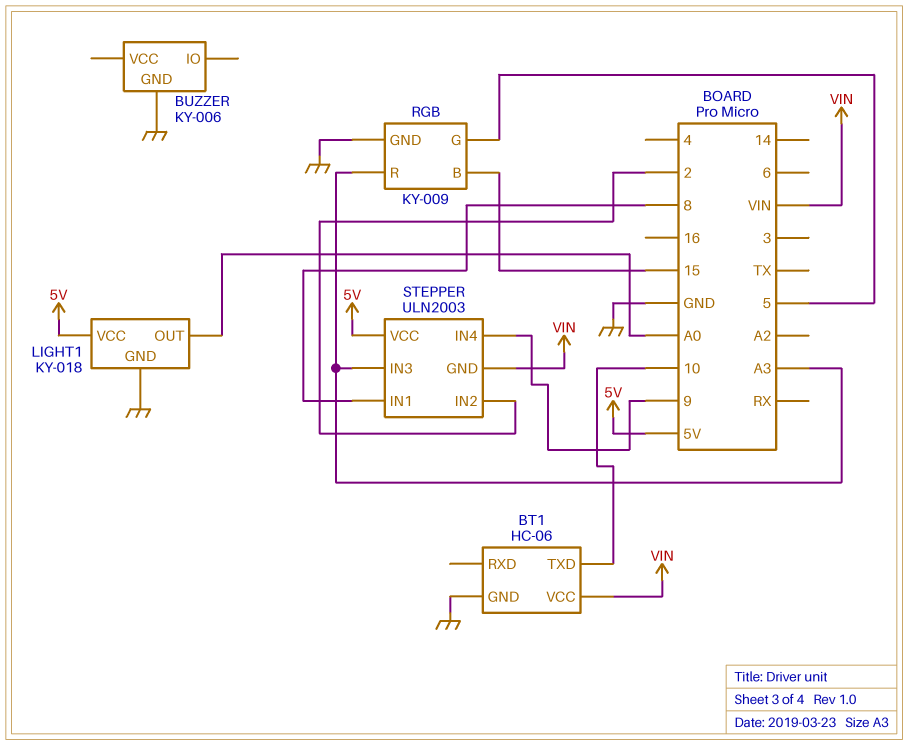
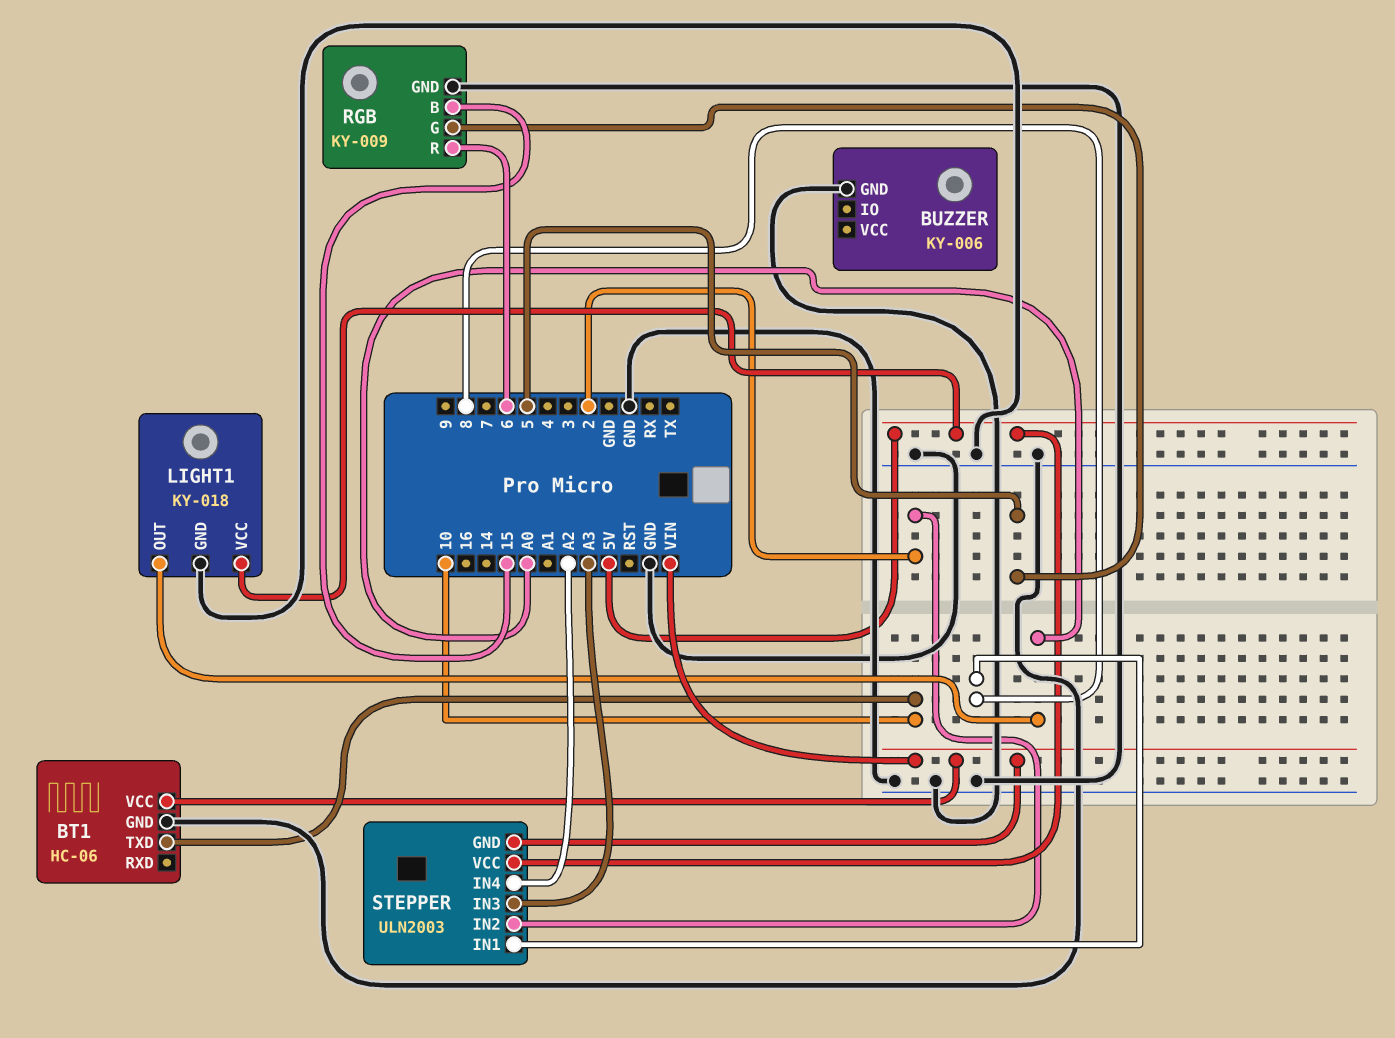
RGB pin R: A3 -> 6
STEPPER pin IN4: 9 -> A2

